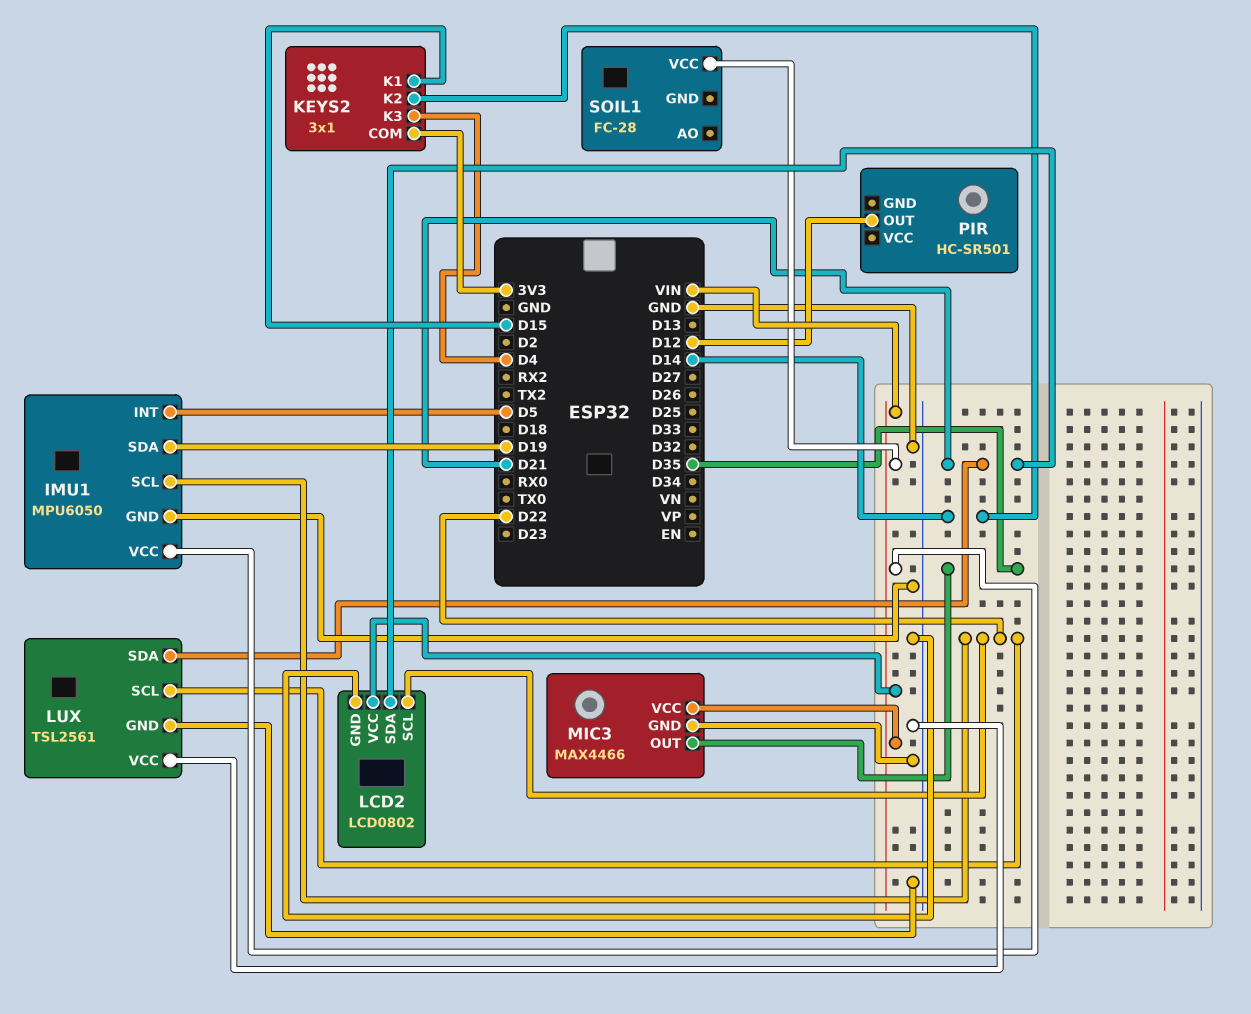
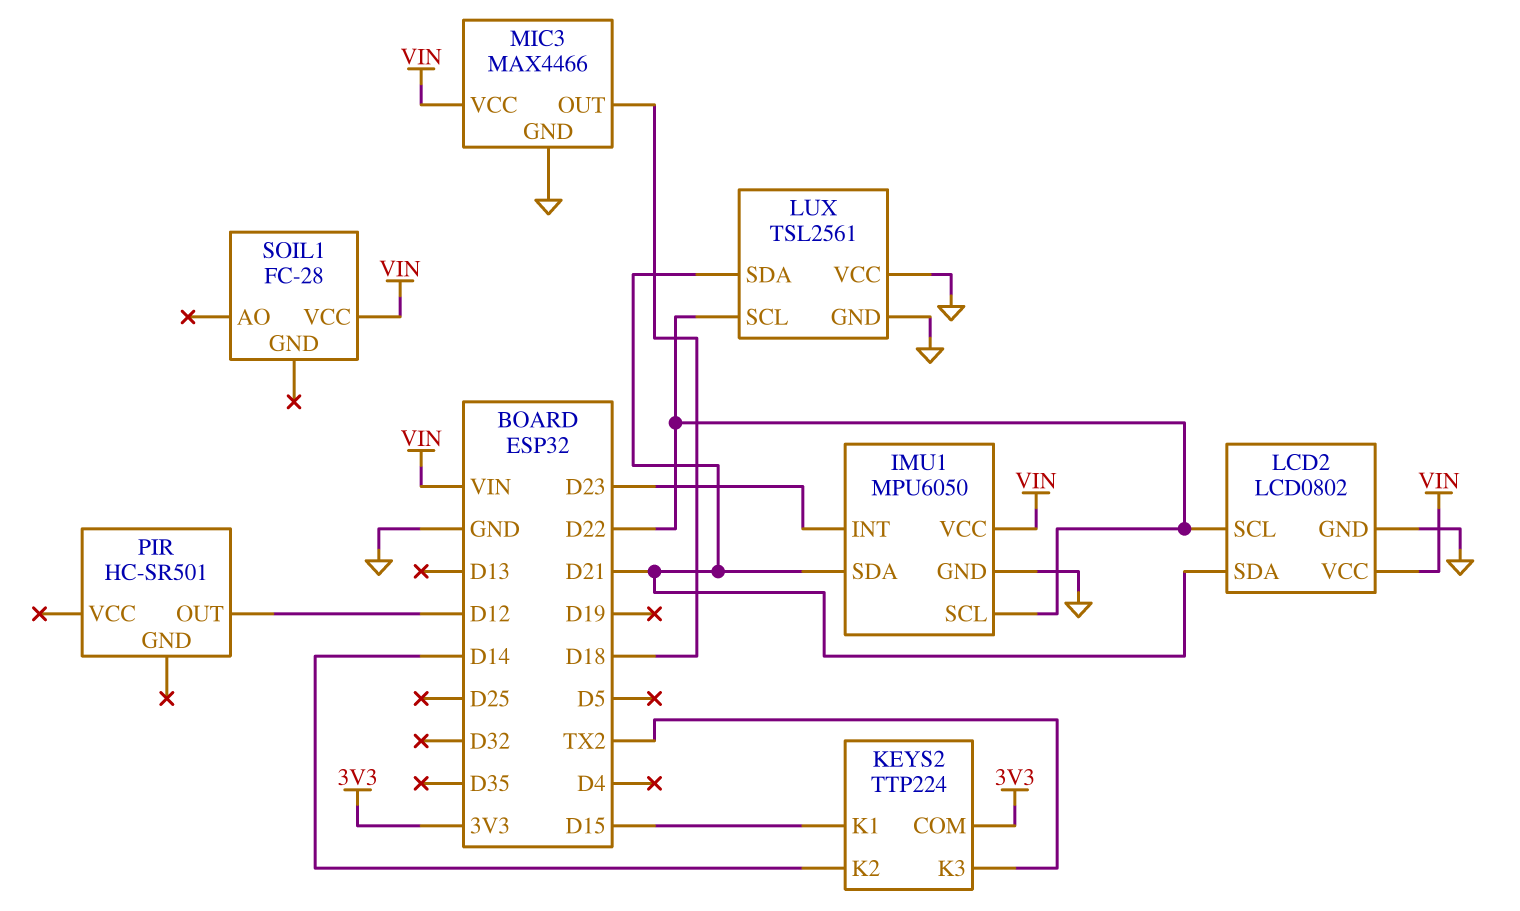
IMU1 pin INT: D5 -> D23
IMU1 pin SDA: D19 -> D21
KEYS2: 3x1 -> TTP224
KEYS2 pin K3: D4 -> TX2
MIC3 pin OUT: D35 -> D18

